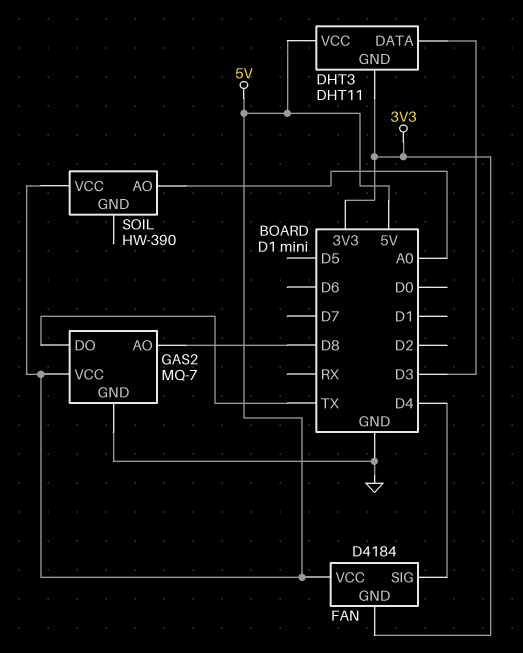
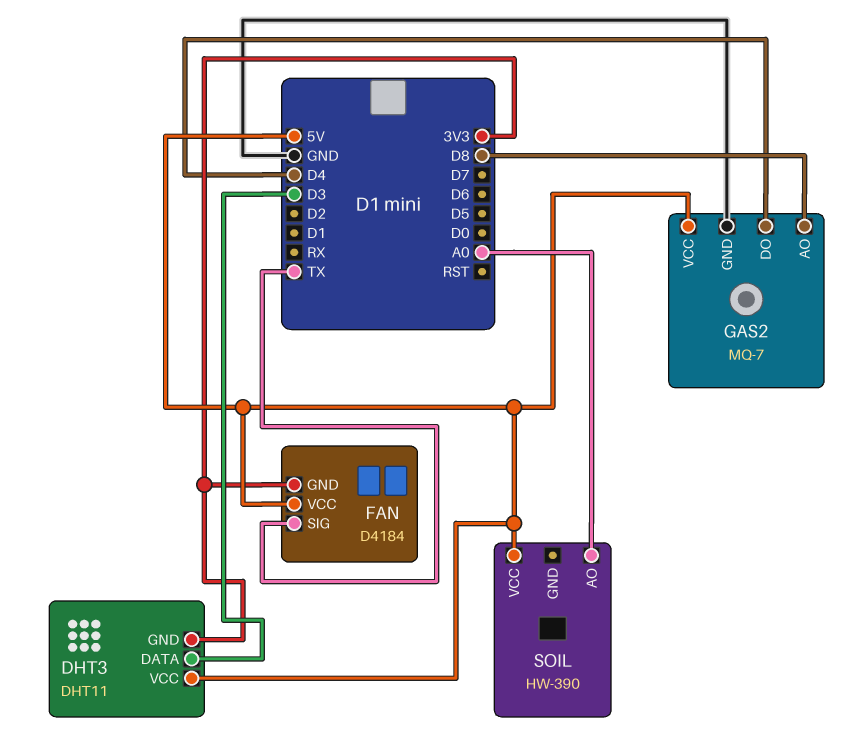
FAN pin SIG: D4 -> TX
GAS2 pin DO: TX -> D4

